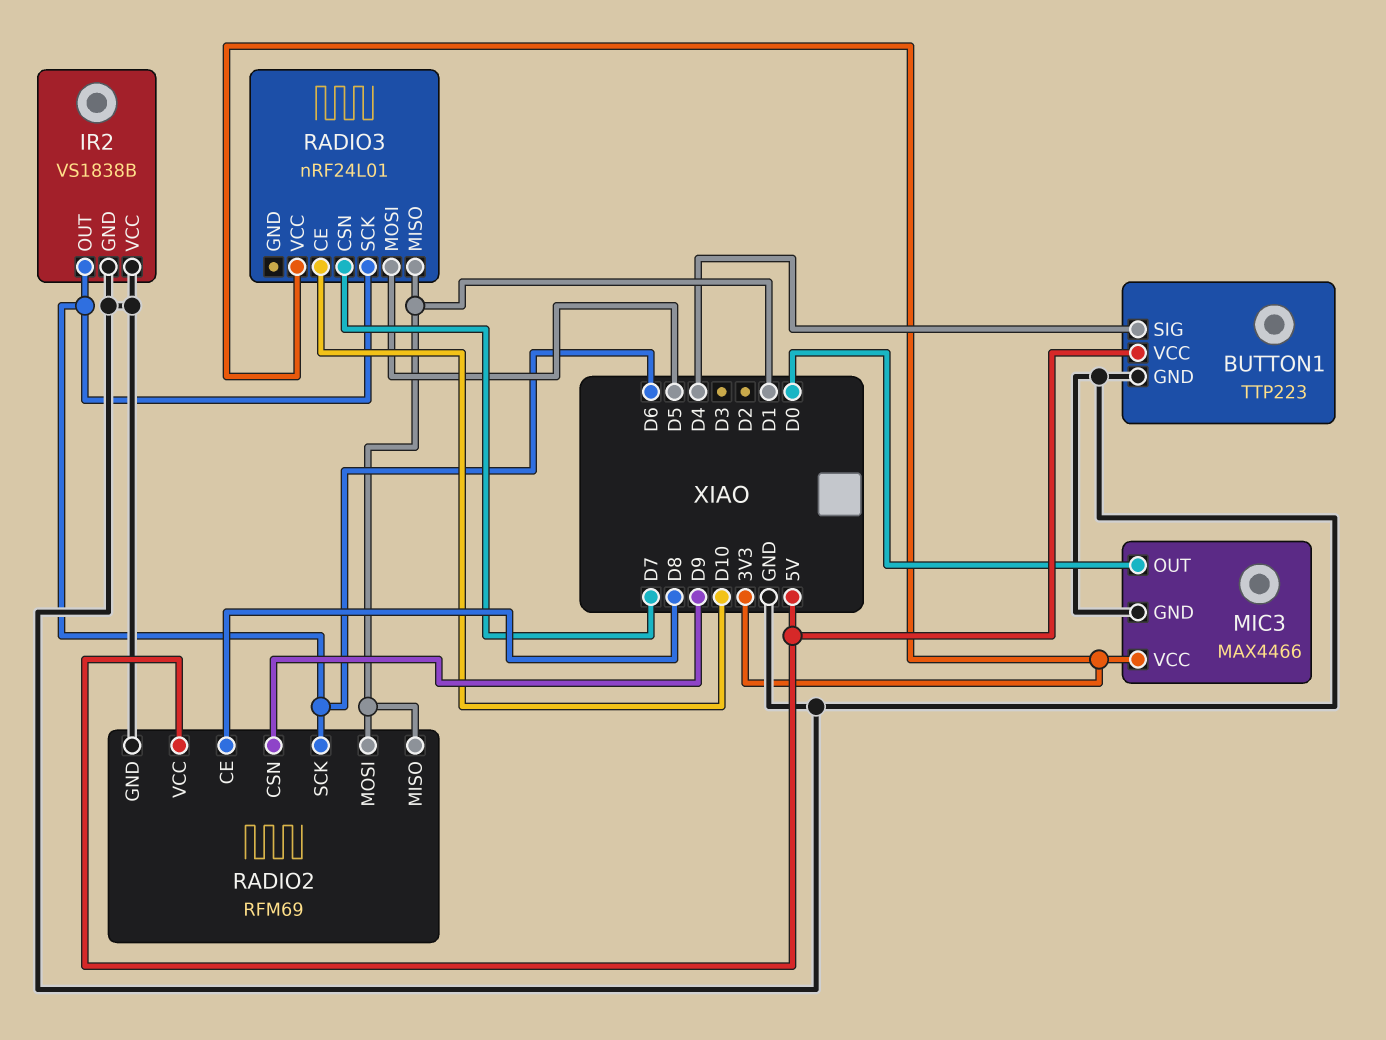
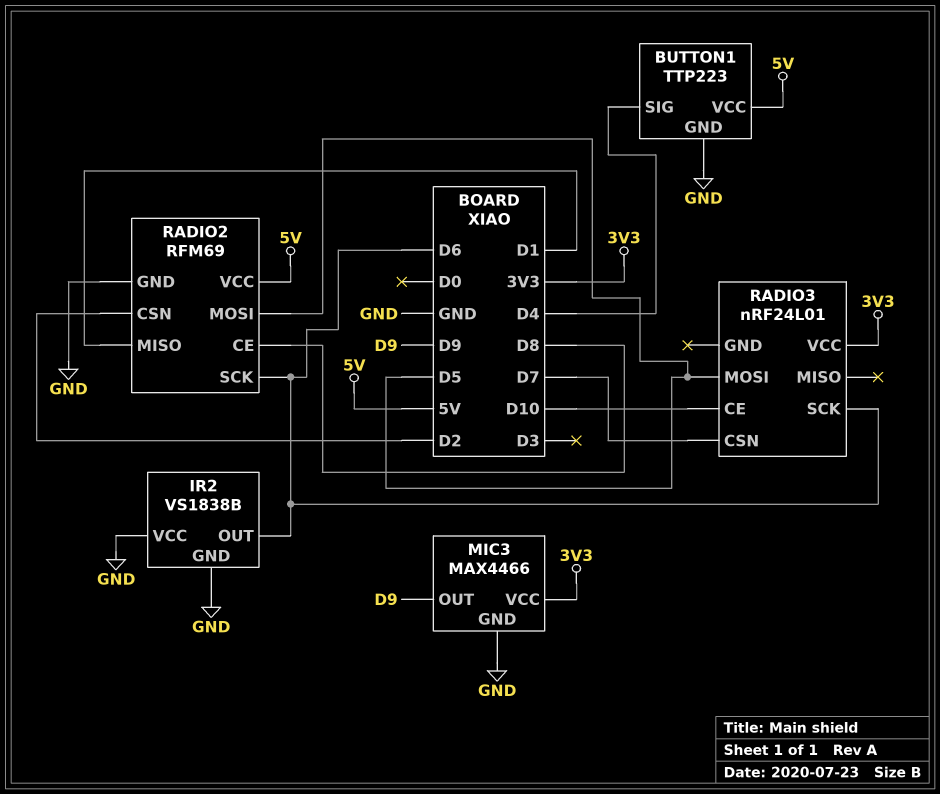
MIC3 pin OUT: D0 -> D9
RADIO2 pin CSN: D9 -> D2
RADIO2 pin MOSI: D1 -> D5
RADIO3 pin MISO: D1 -> none

